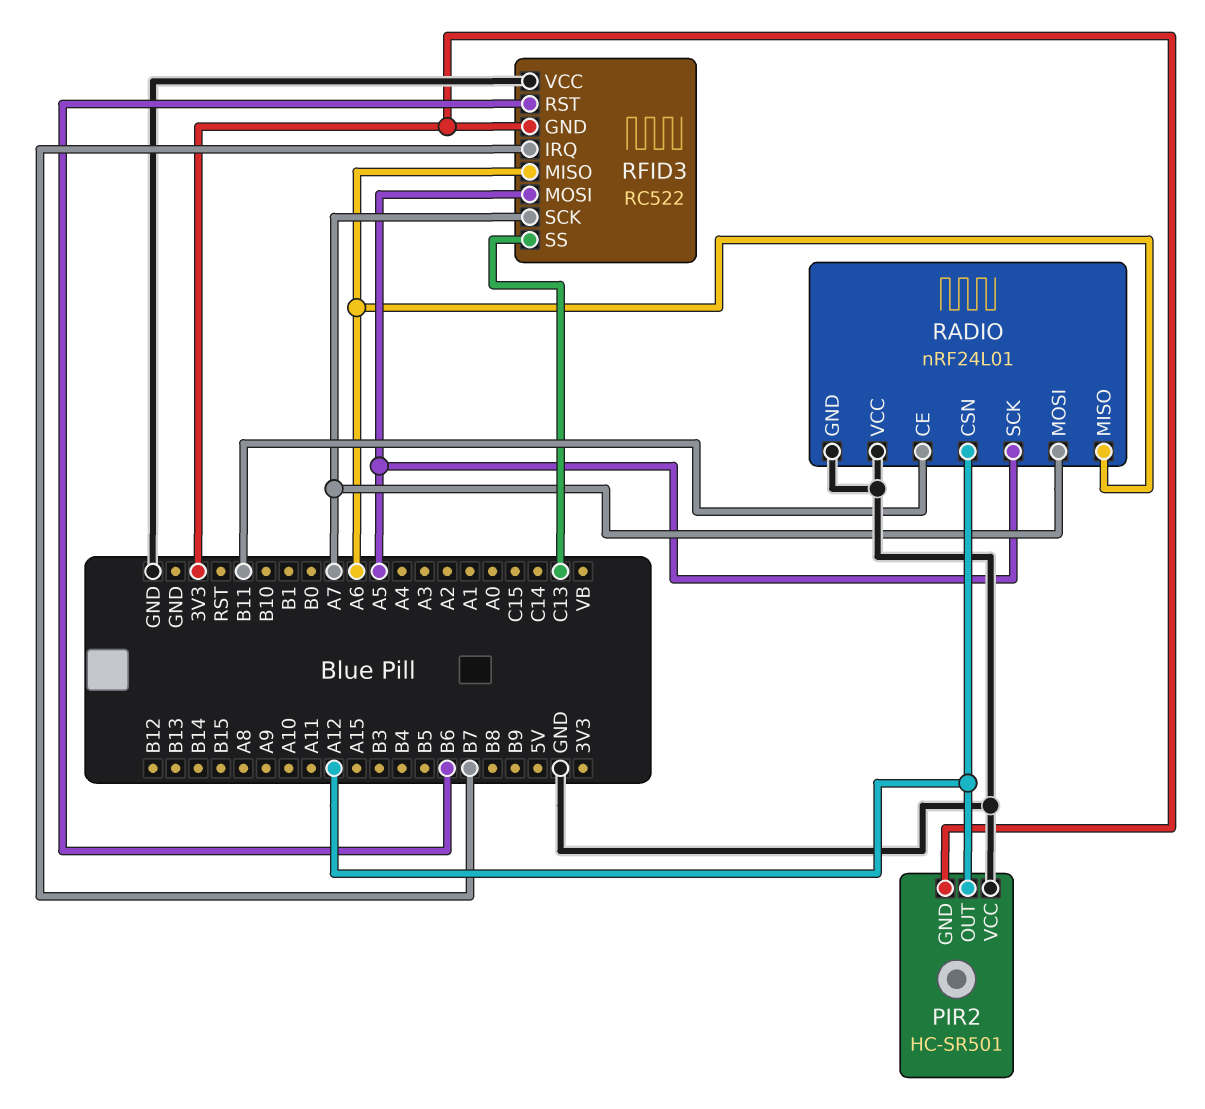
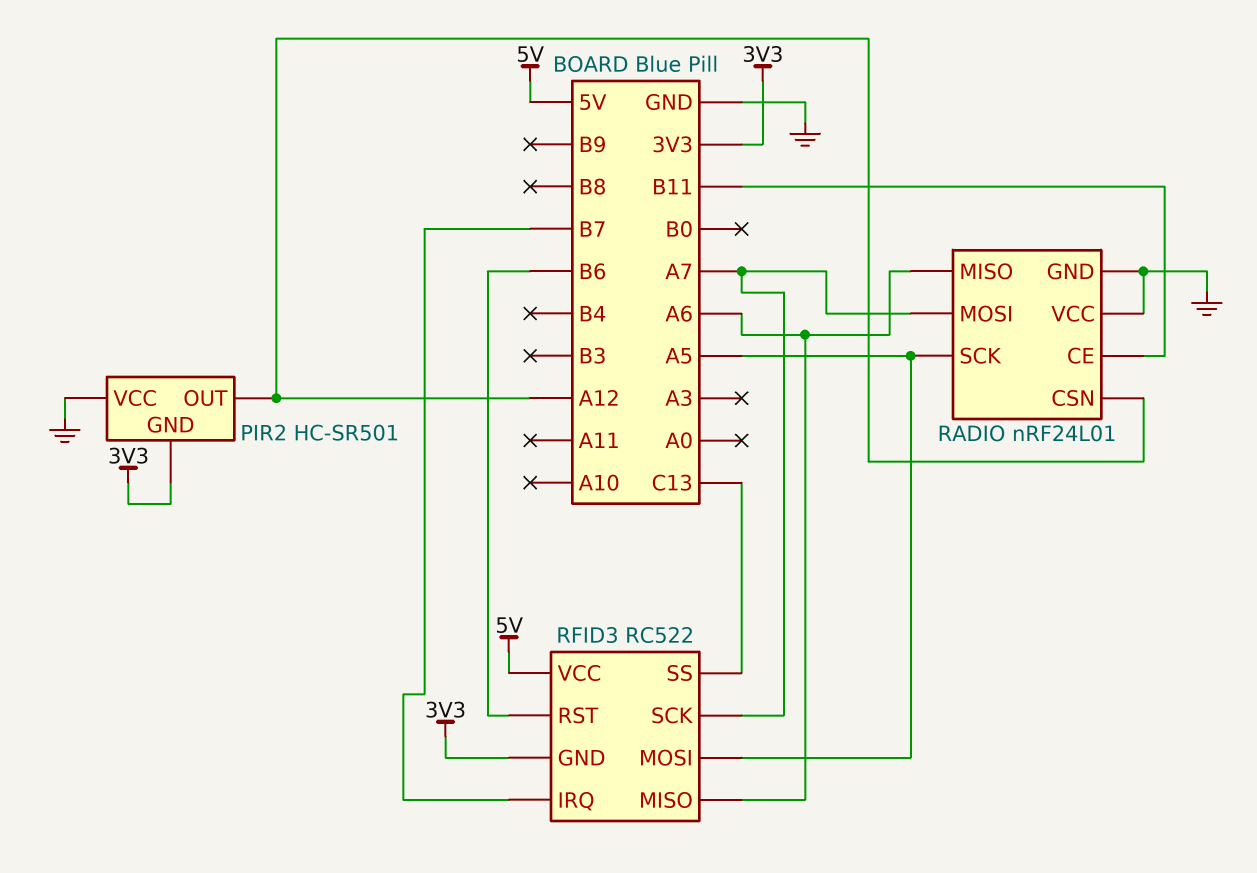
RFID3 pin VCC: GND -> 5V

